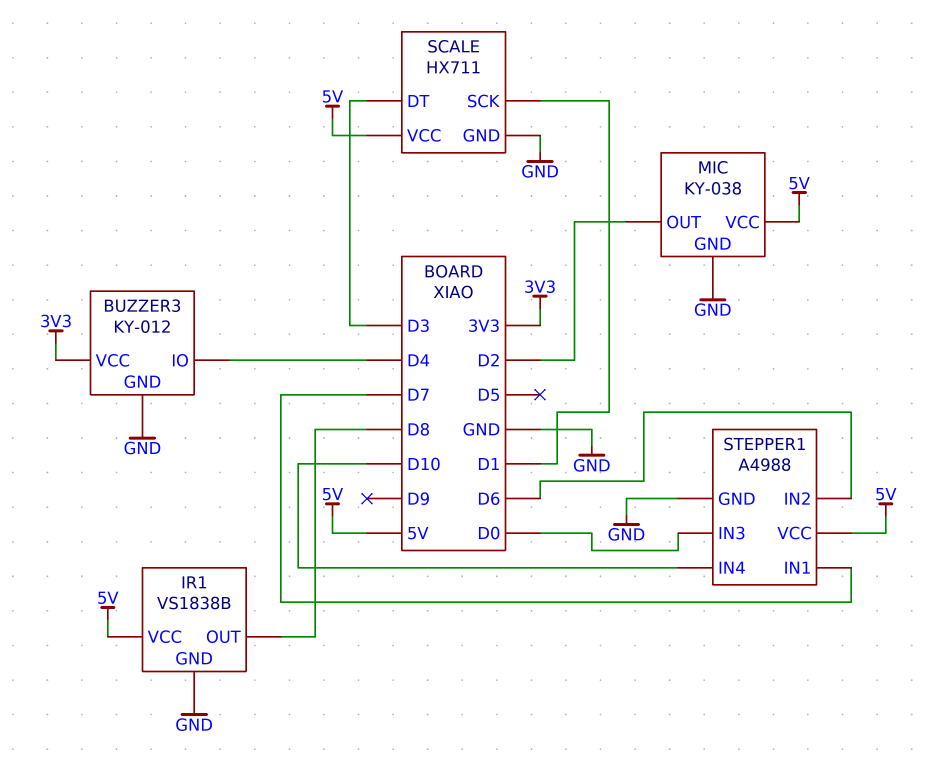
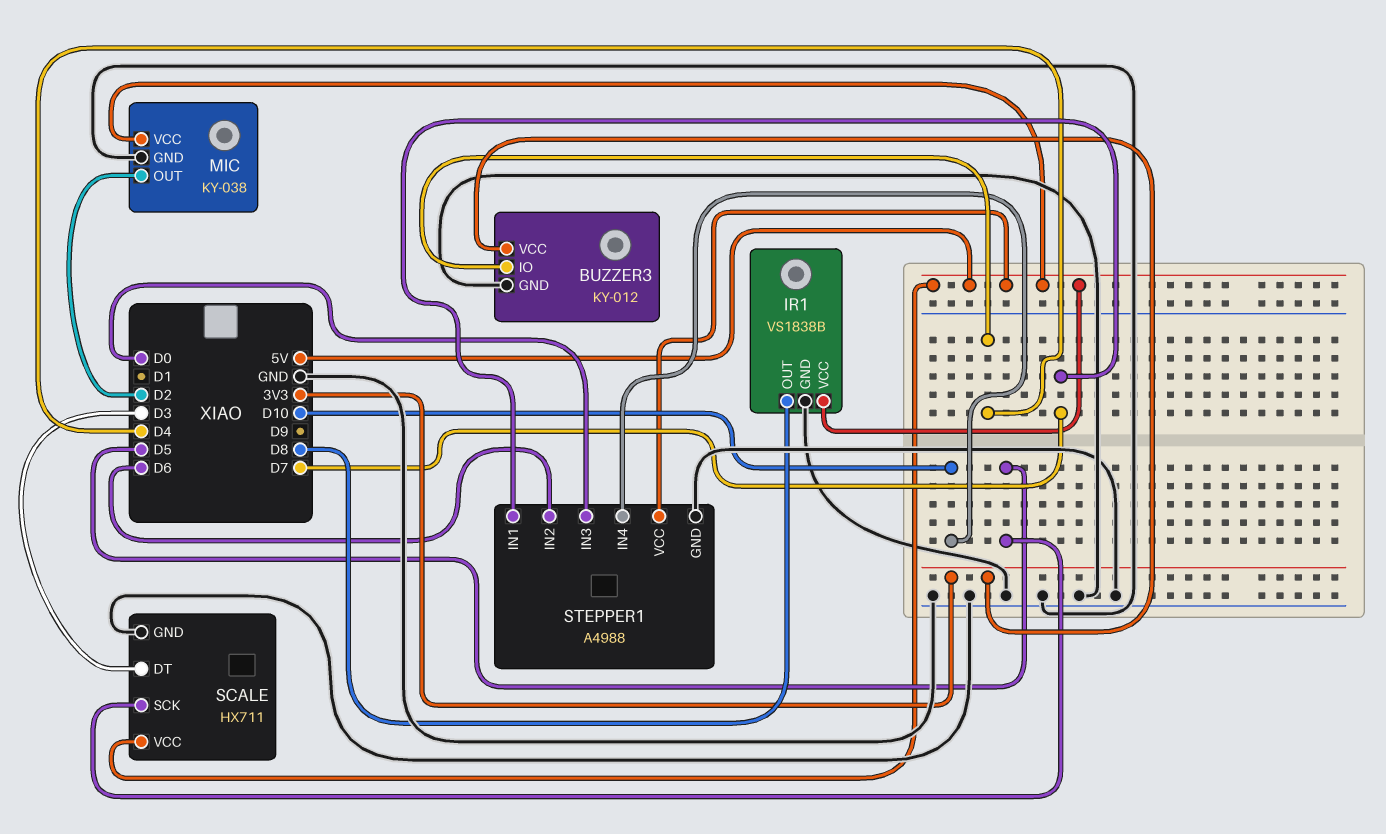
SCALE pin SCK: D1 -> D5

